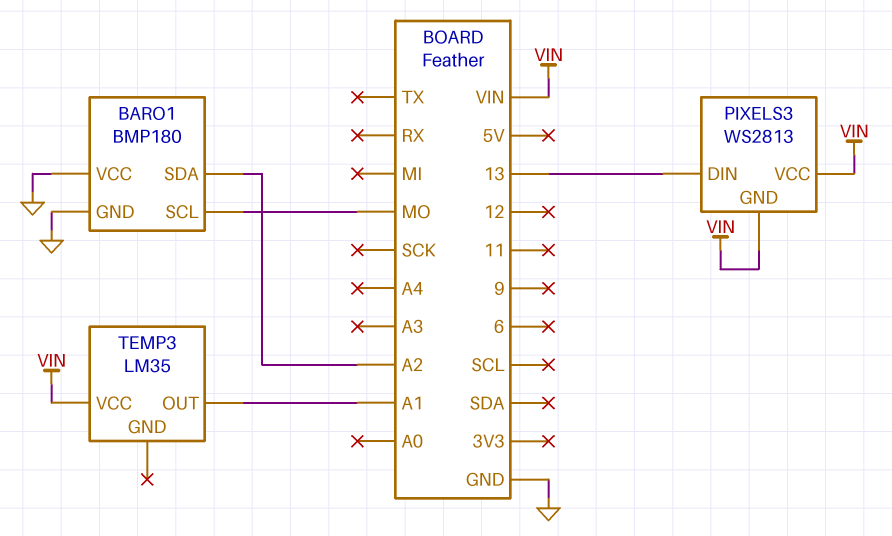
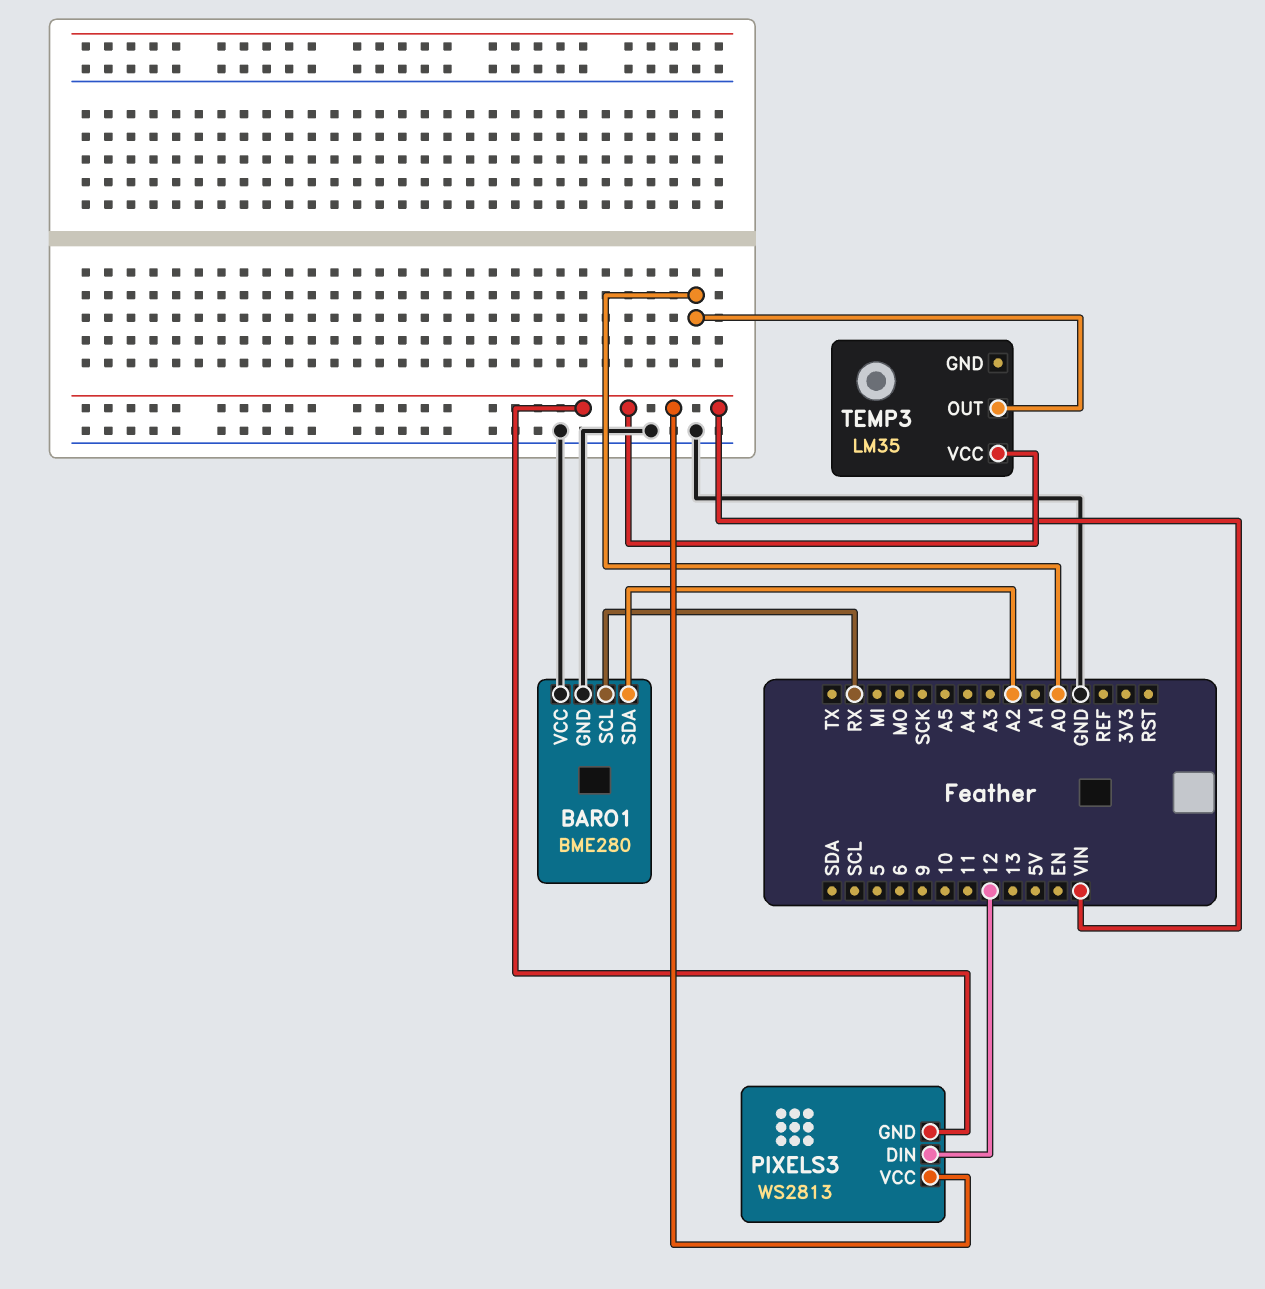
BARO1: BMP180 -> BME280
BARO1 pin SCL: MO -> RX
PIXELS3 pin DIN: 13 -> 12
TEMP3 pin OUT: A1 -> A0

